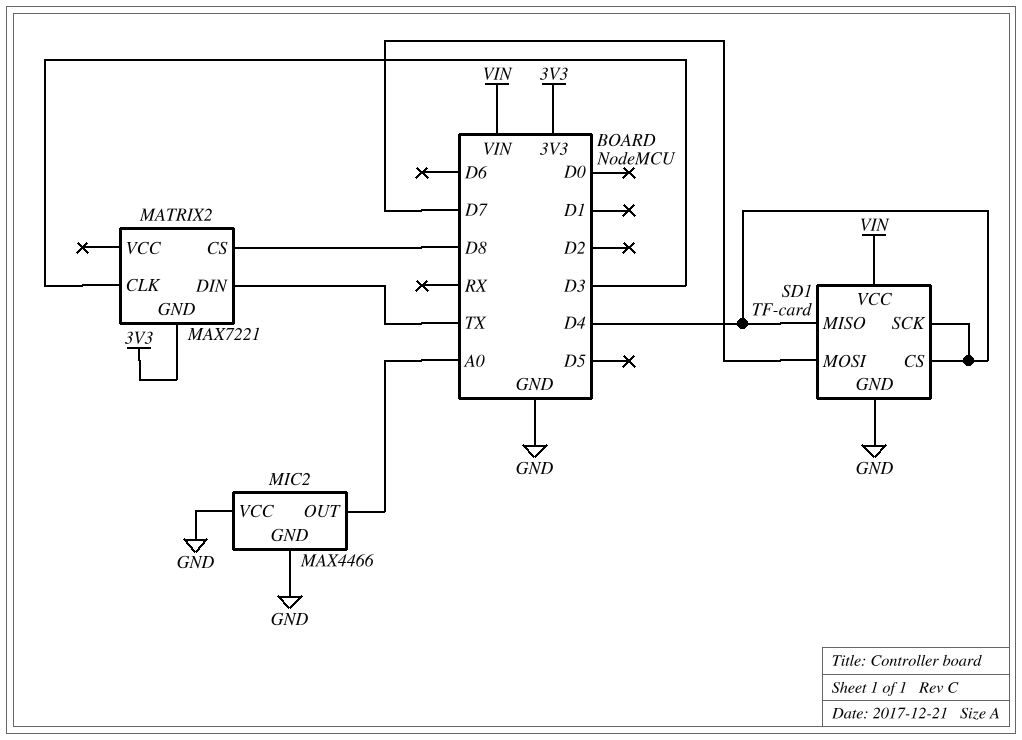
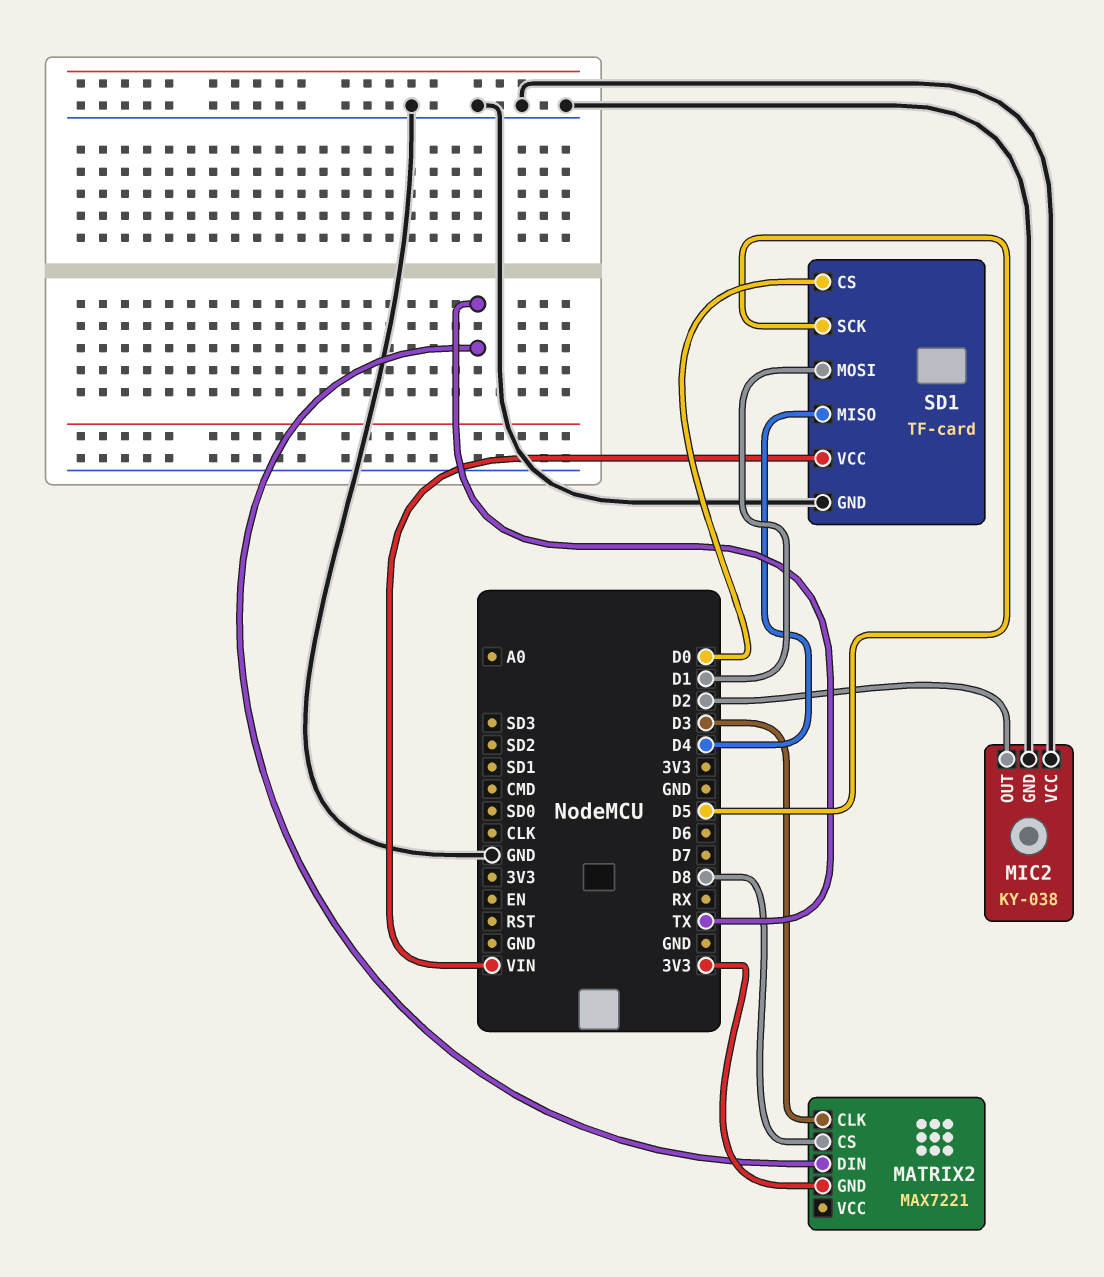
MIC2: MAX4466 -> KY-038
MIC2 pin OUT: A0 -> D2
SD1 pin CS: D4 -> D0
SD1 pin MOSI: D7 -> D1
SD1 pin SCK: D4 -> D5

